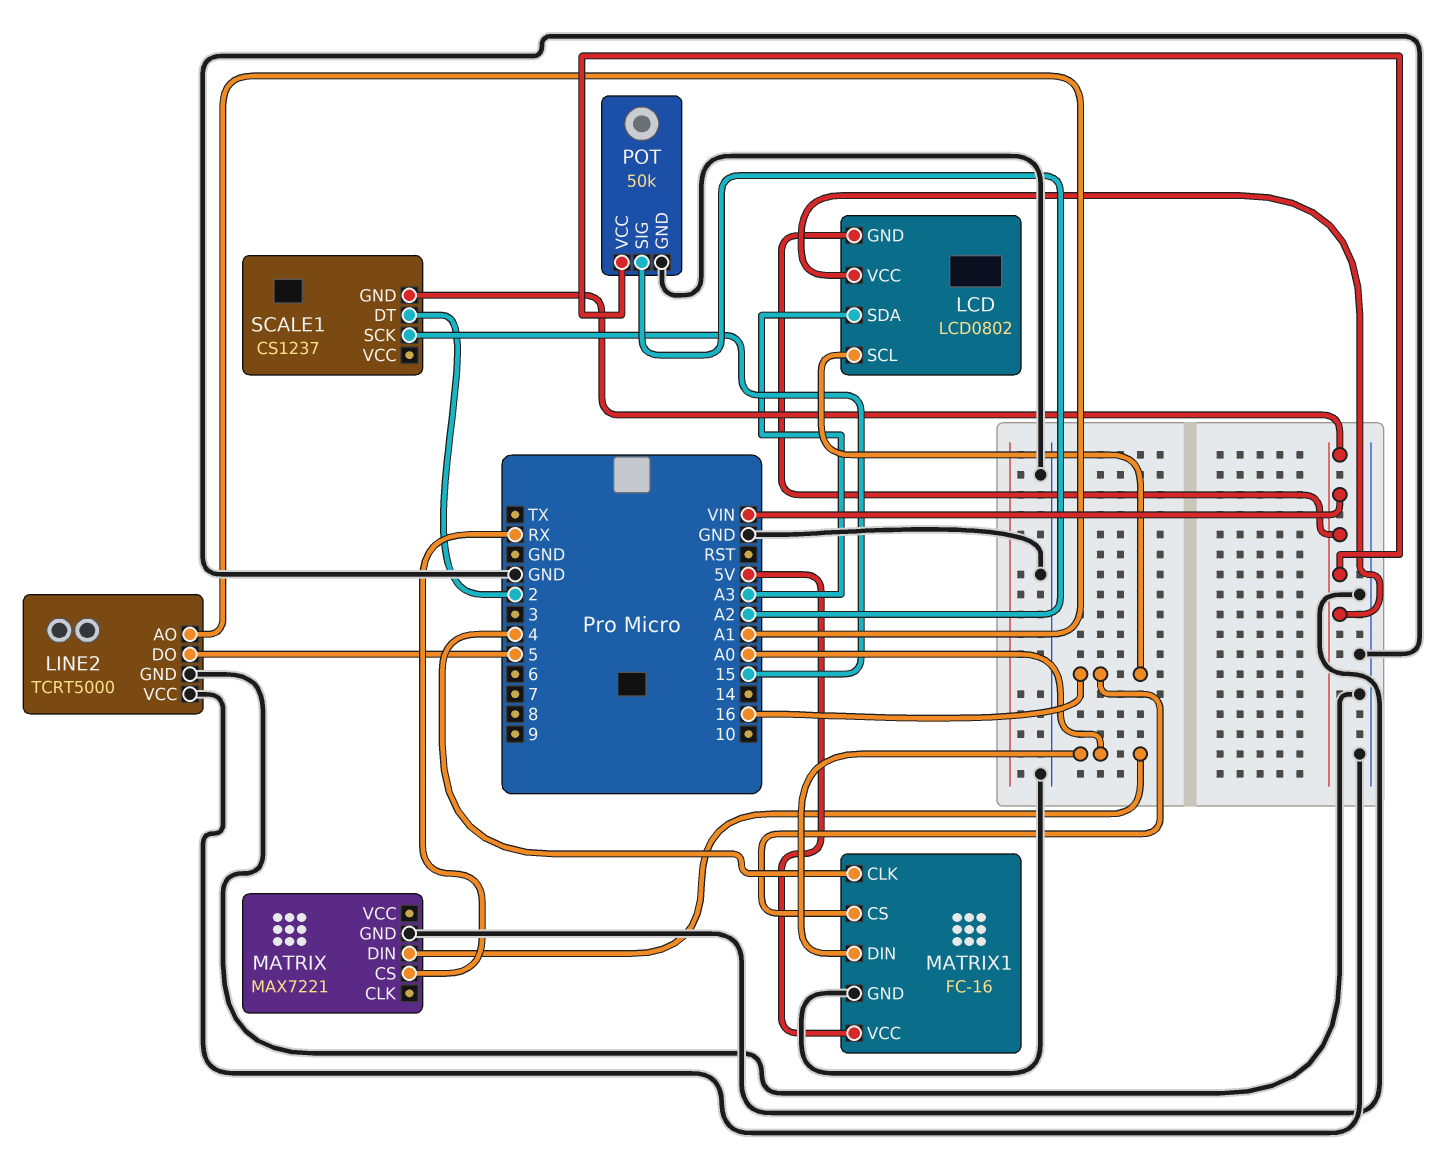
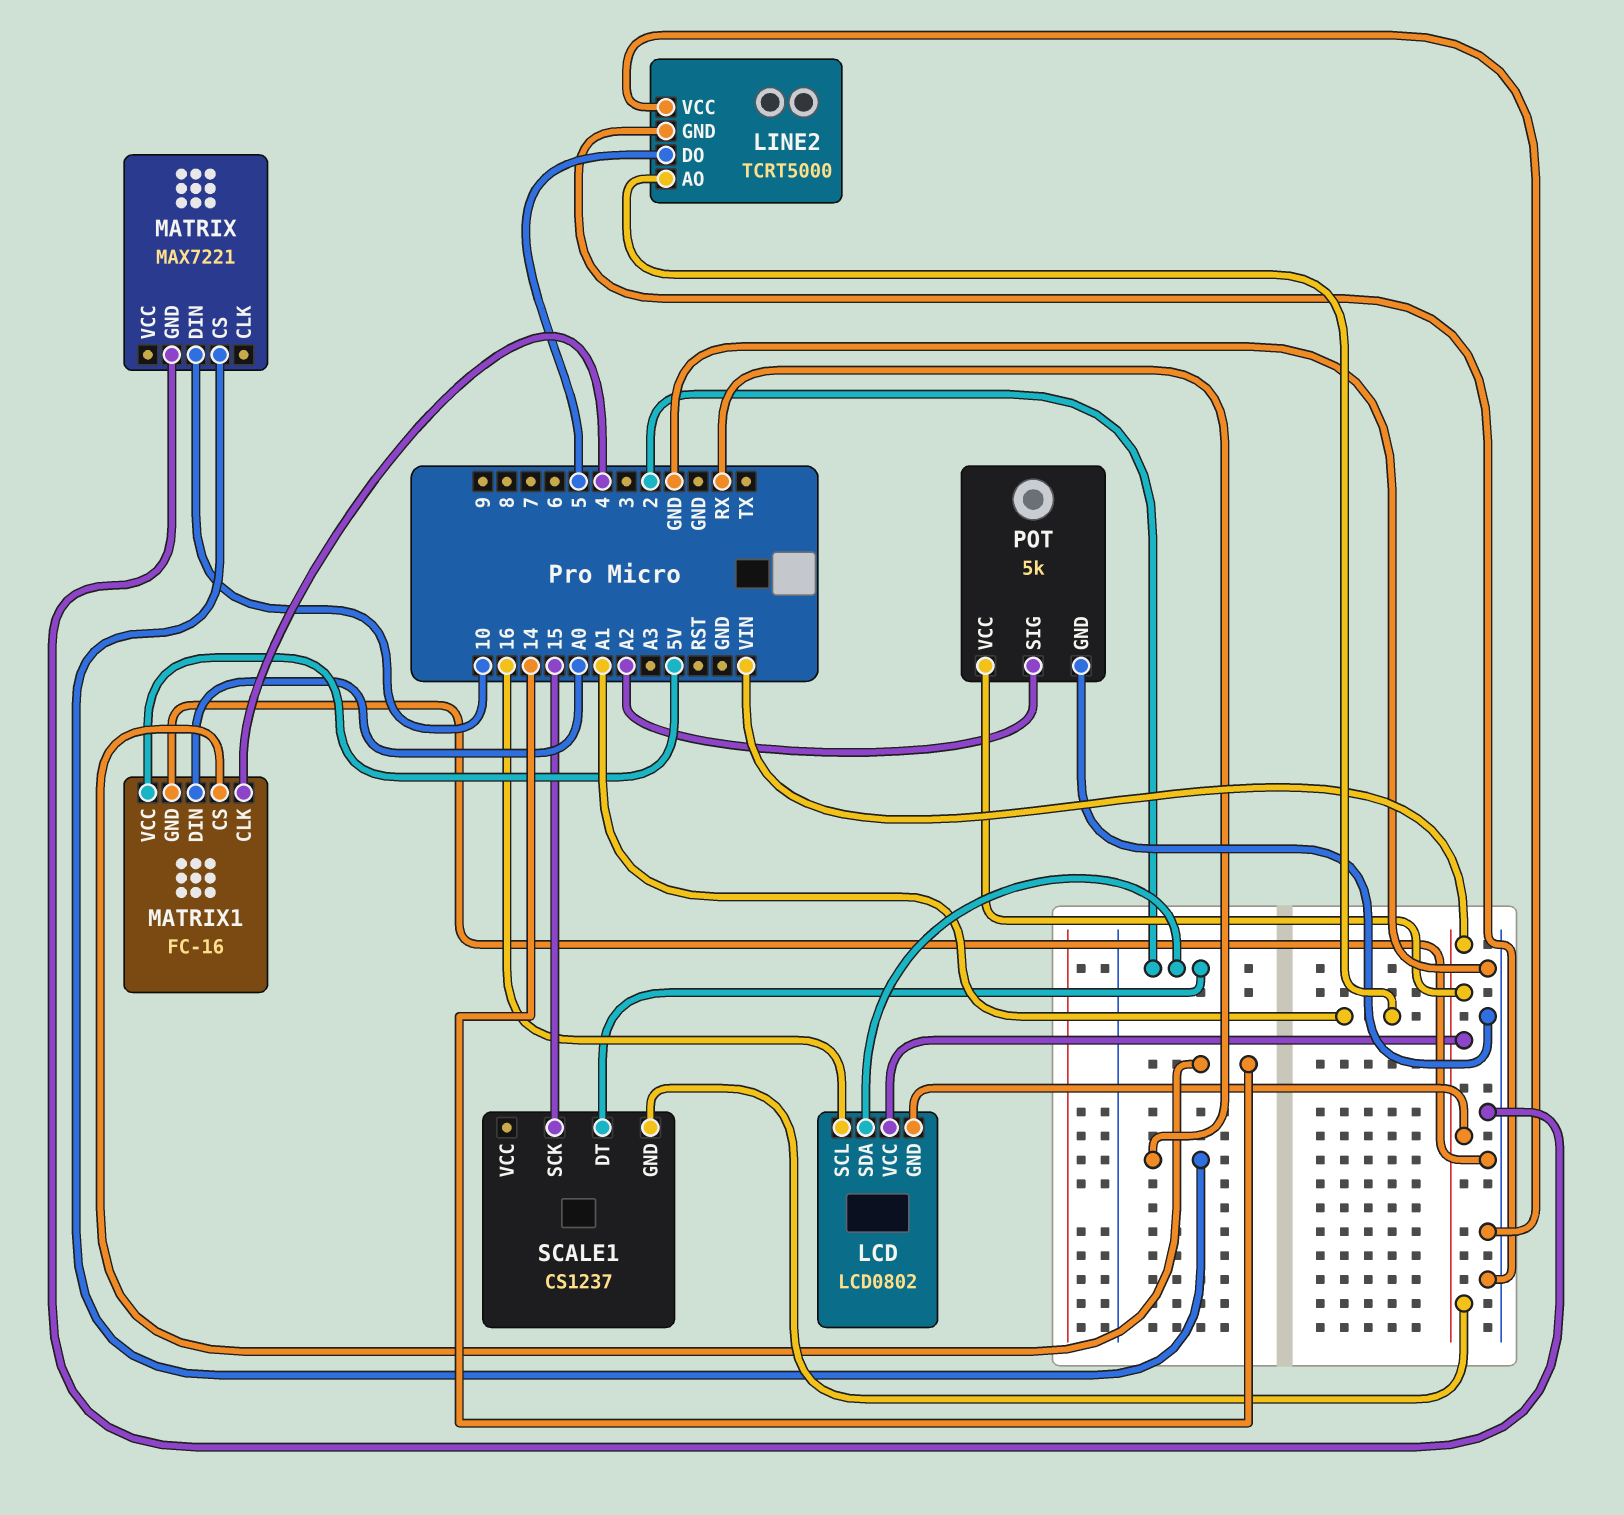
LCD pin SDA: A3 -> 2
MATRIX pin DIN: A0 -> 10
MATRIX1 pin CS: 16 -> 14
POT: 50k -> 5k

